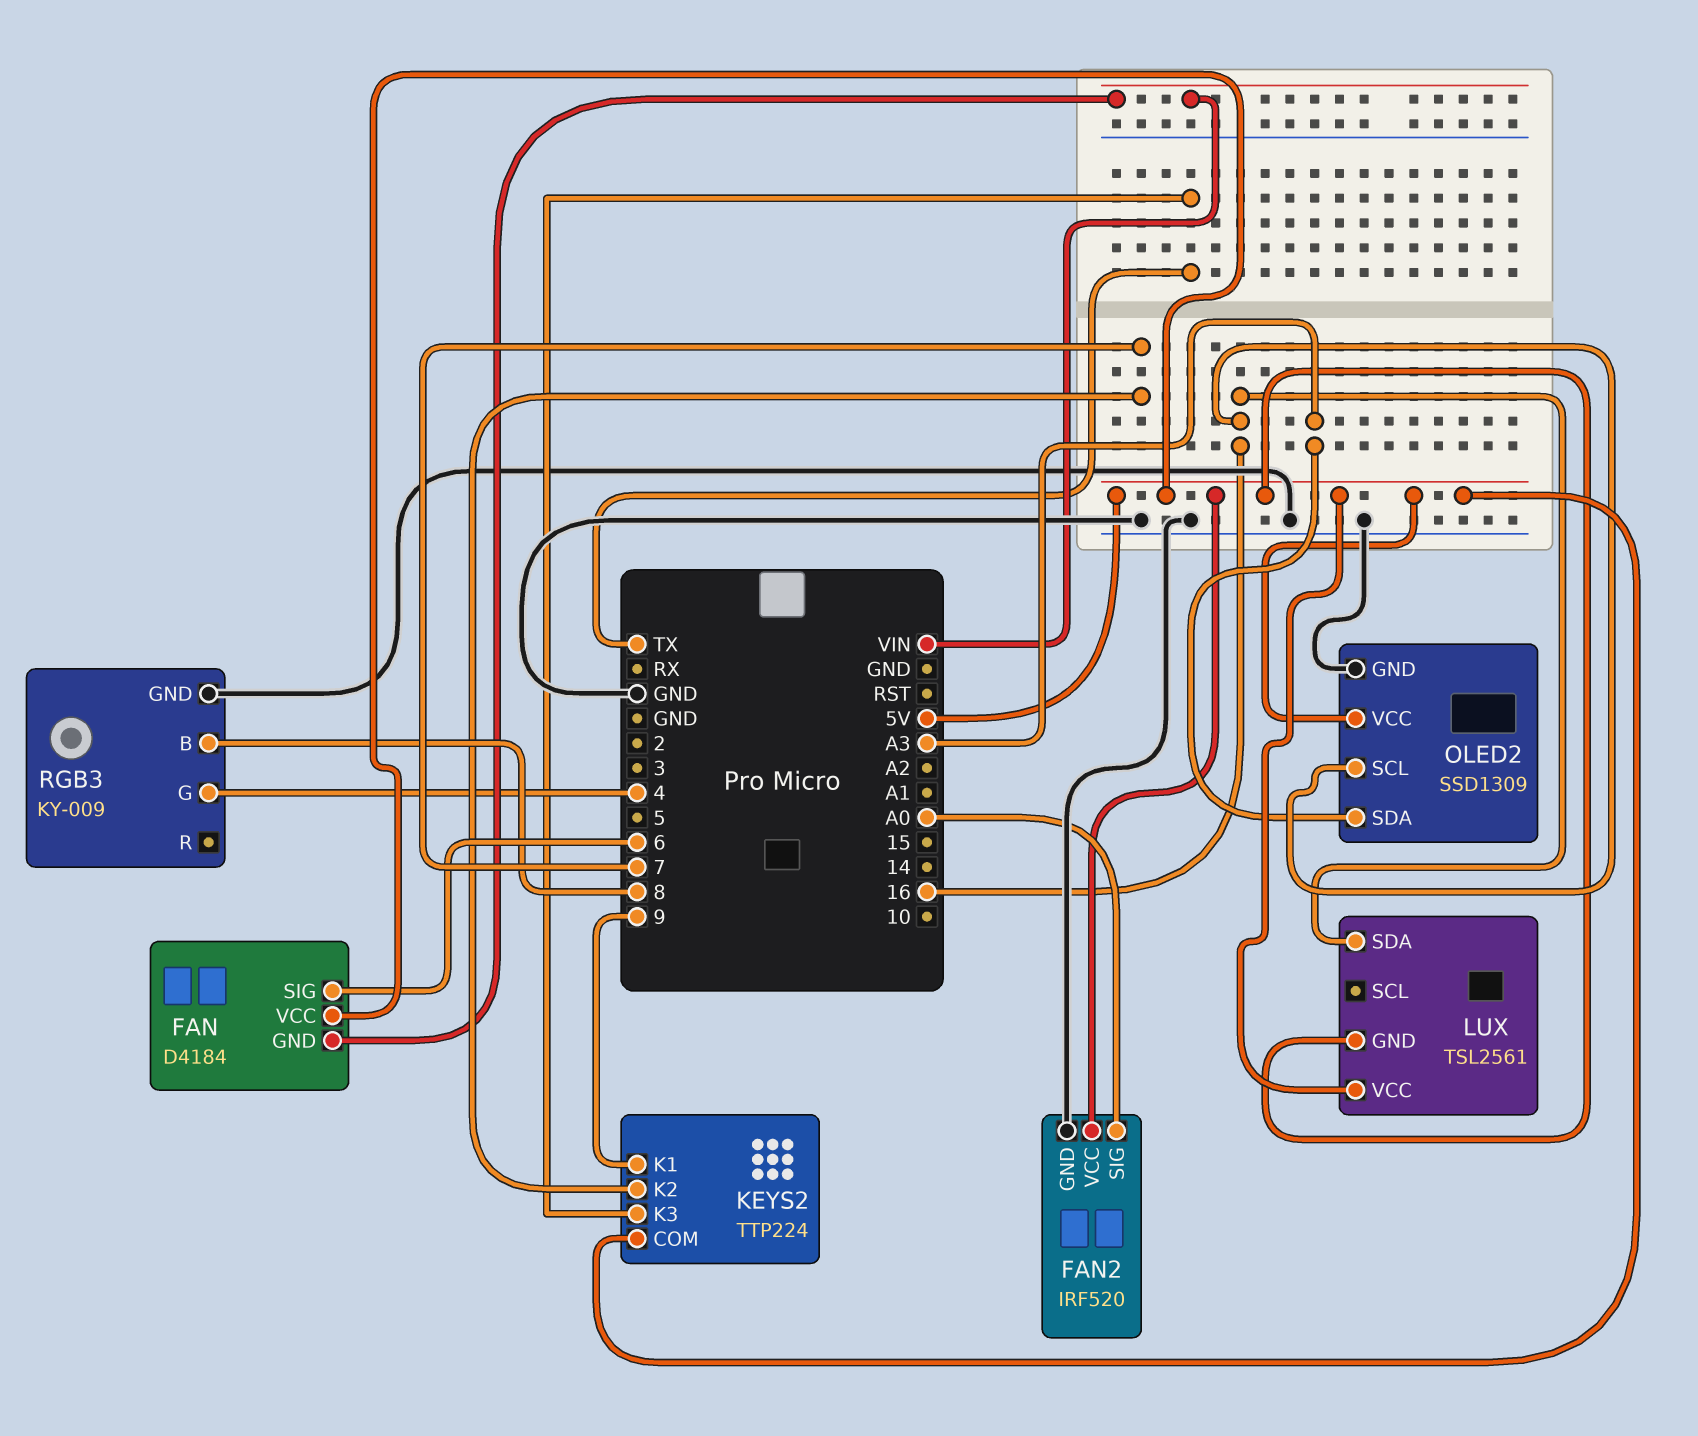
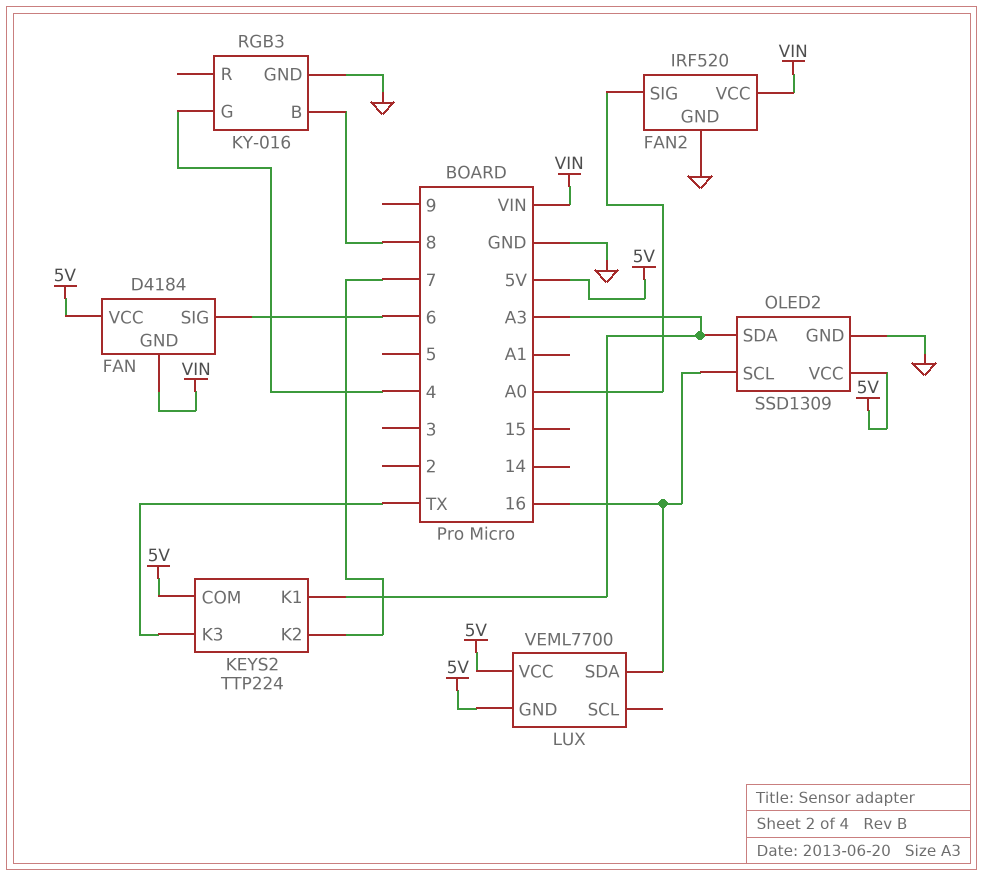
FAN2 pin VCC: 5V -> VIN
KEYS2 pin K1: 9 -> A3
LUX: TSL2561 -> VEML7700
RGB3: KY-009 -> KY-016

